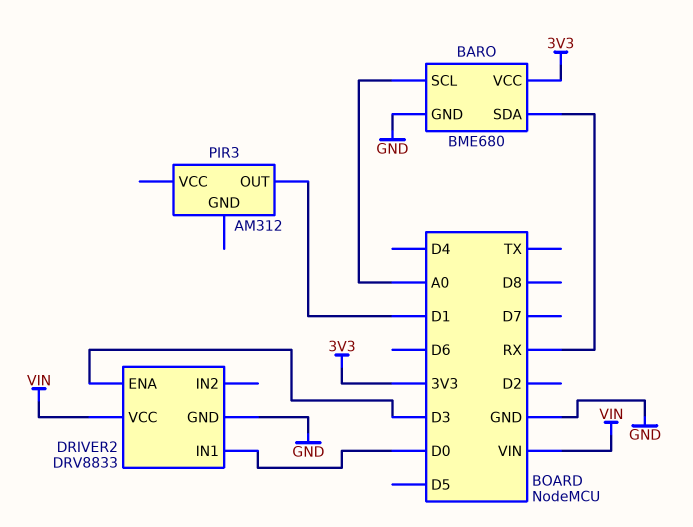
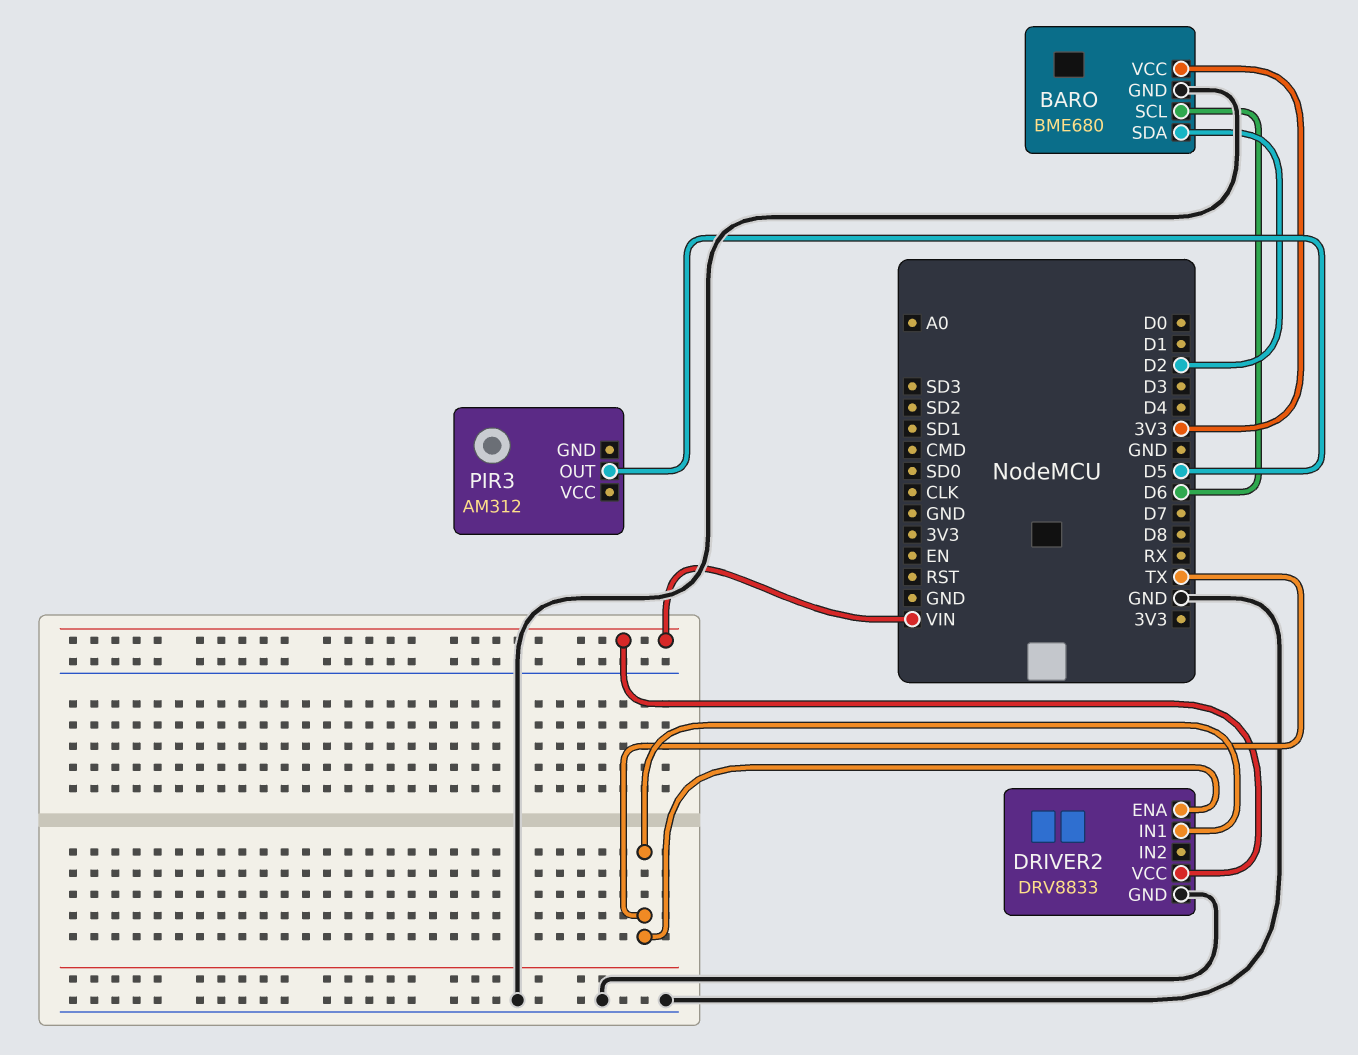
BARO pin SCL: A0 -> D6
BARO pin SDA: RX -> D2
DRIVER2 pin ENA: D3 -> TX
DRIVER2 pin IN1: D0 -> TX
PIR3 pin OUT: D1 -> D5

